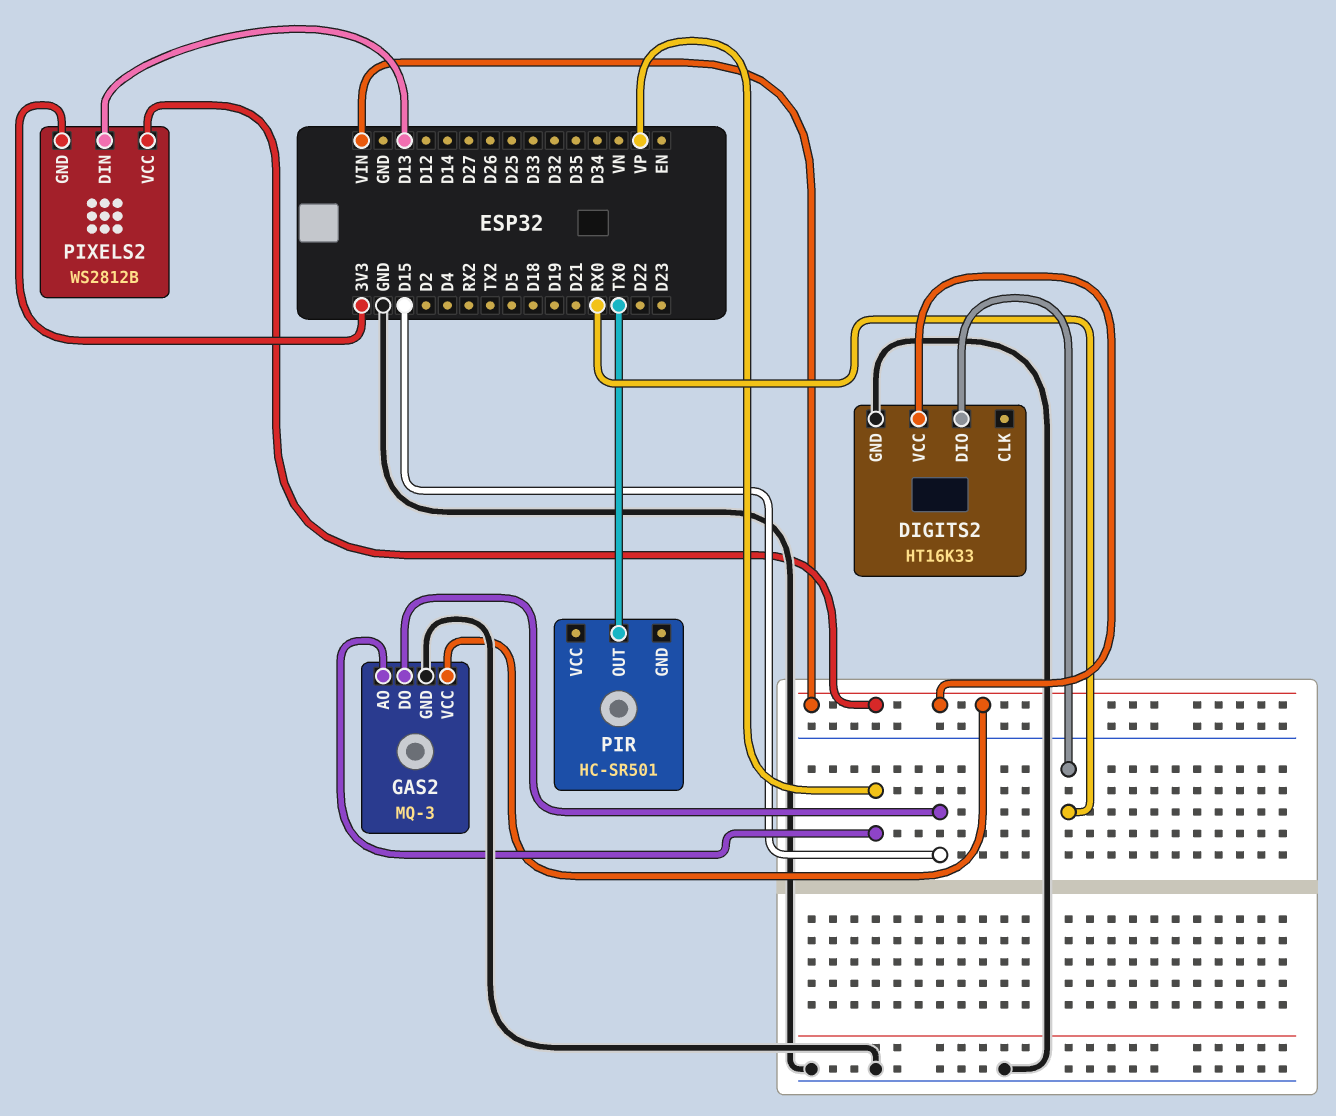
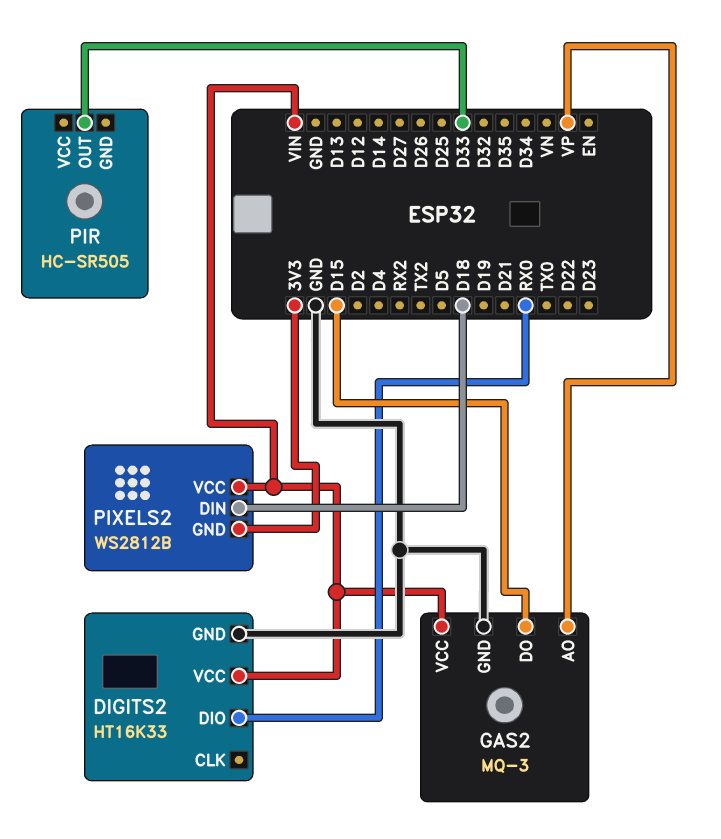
PIR: HC-SR501 -> HC-SR505
PIR pin OUT: TX0 -> D33
PIXELS2 pin DIN: D13 -> D18

